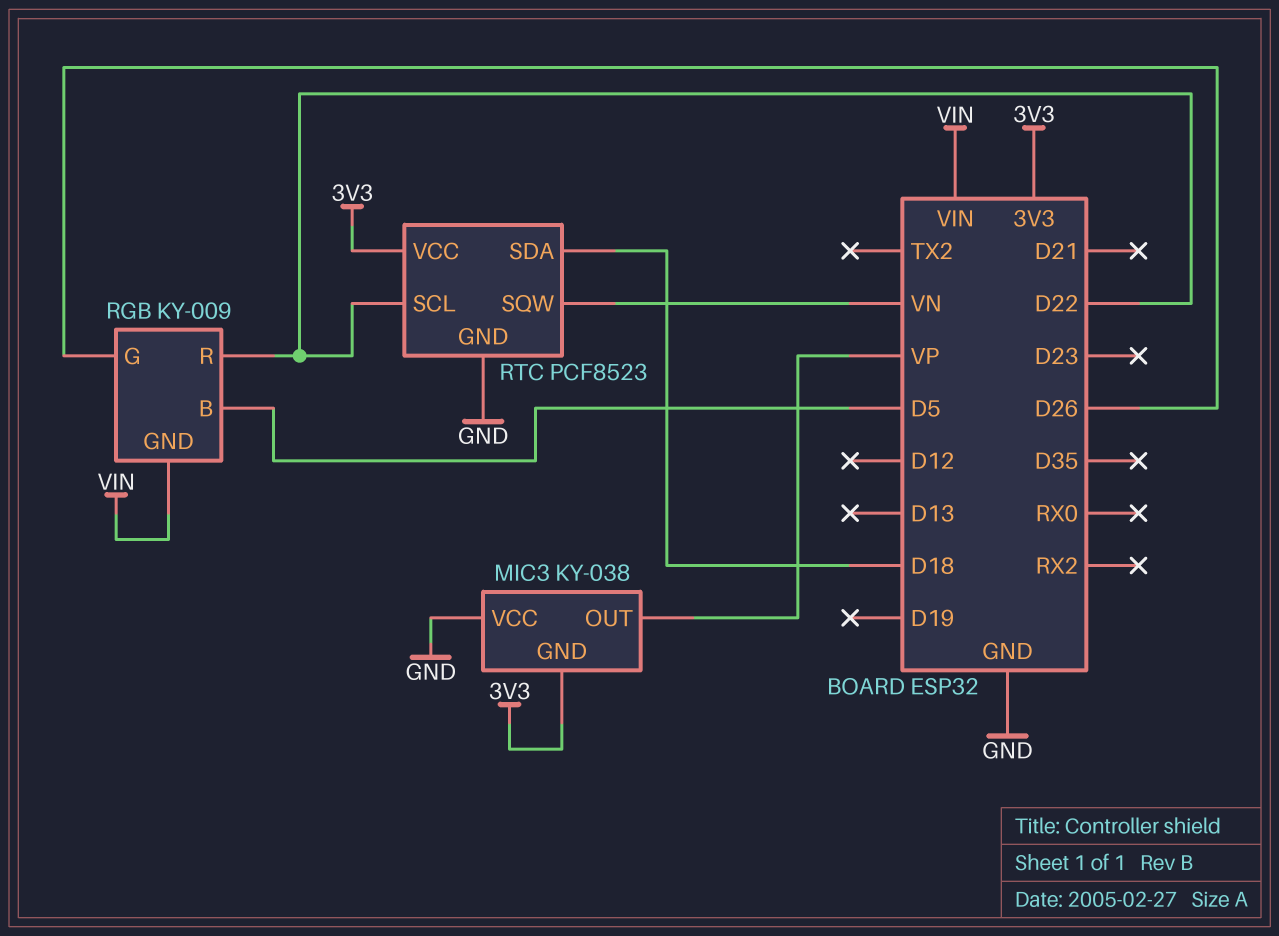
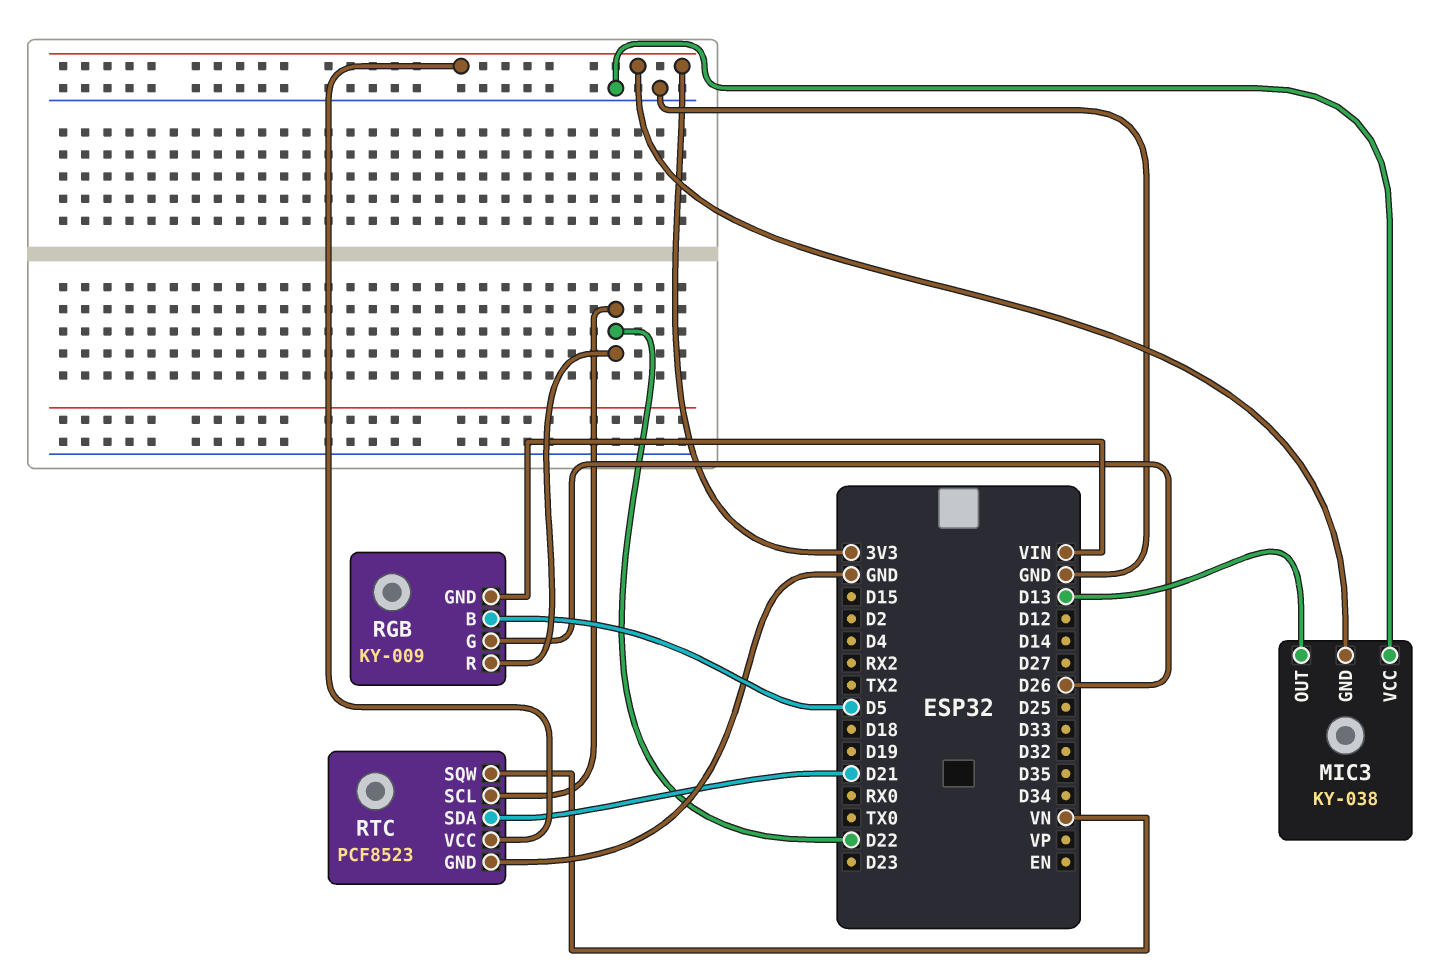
MIC3 pin OUT: VP -> D13
RTC pin SDA: D18 -> D21

